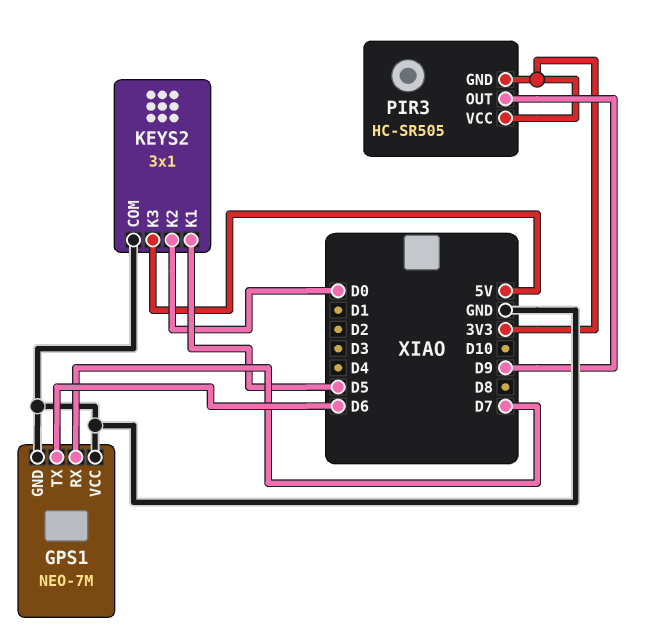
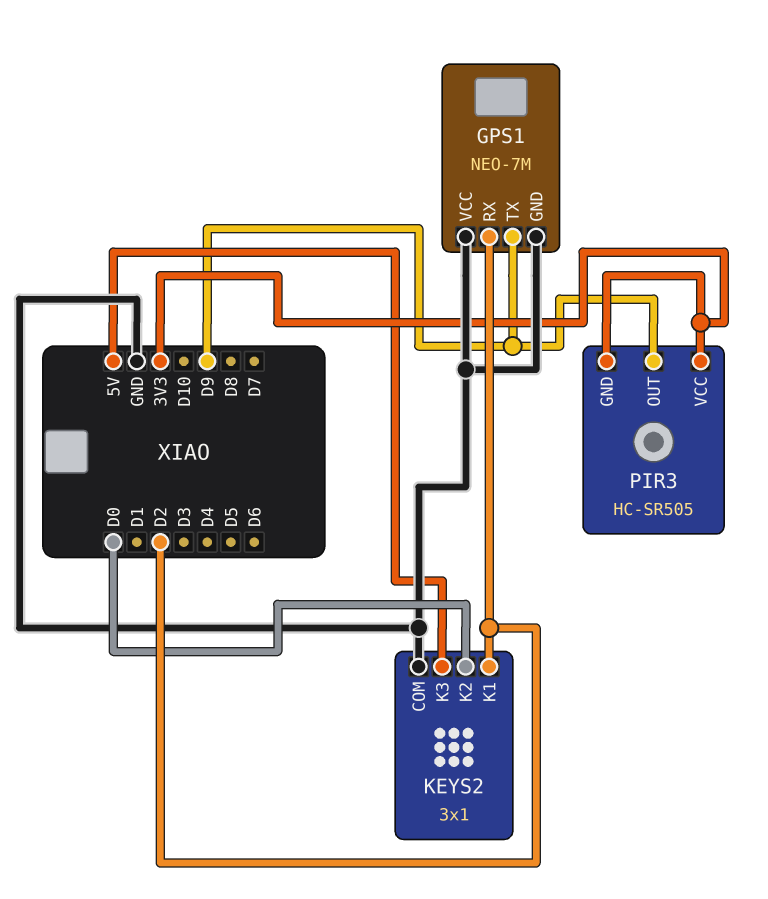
GPS1 pin RX: D7 -> D2
GPS1 pin TX: D6 -> D9
KEYS2 pin K1: D5 -> D2

